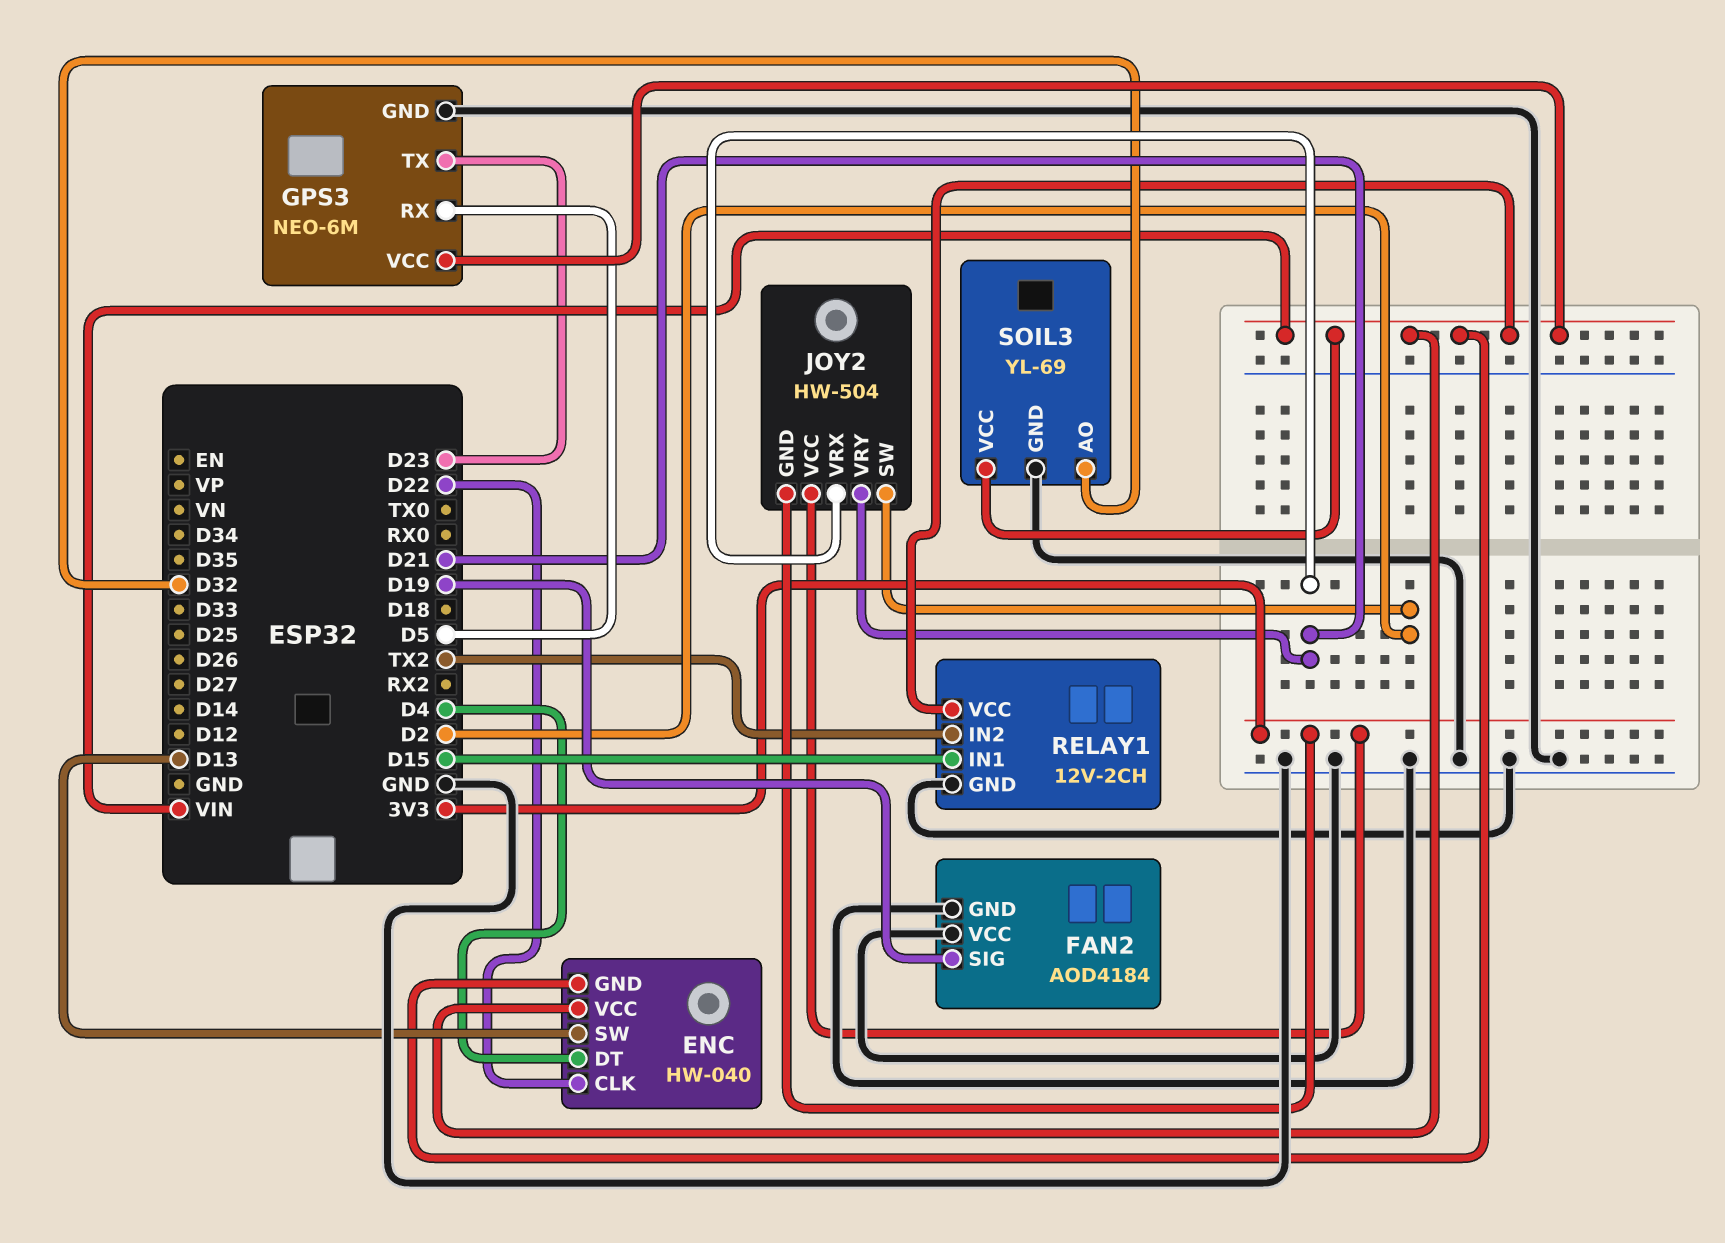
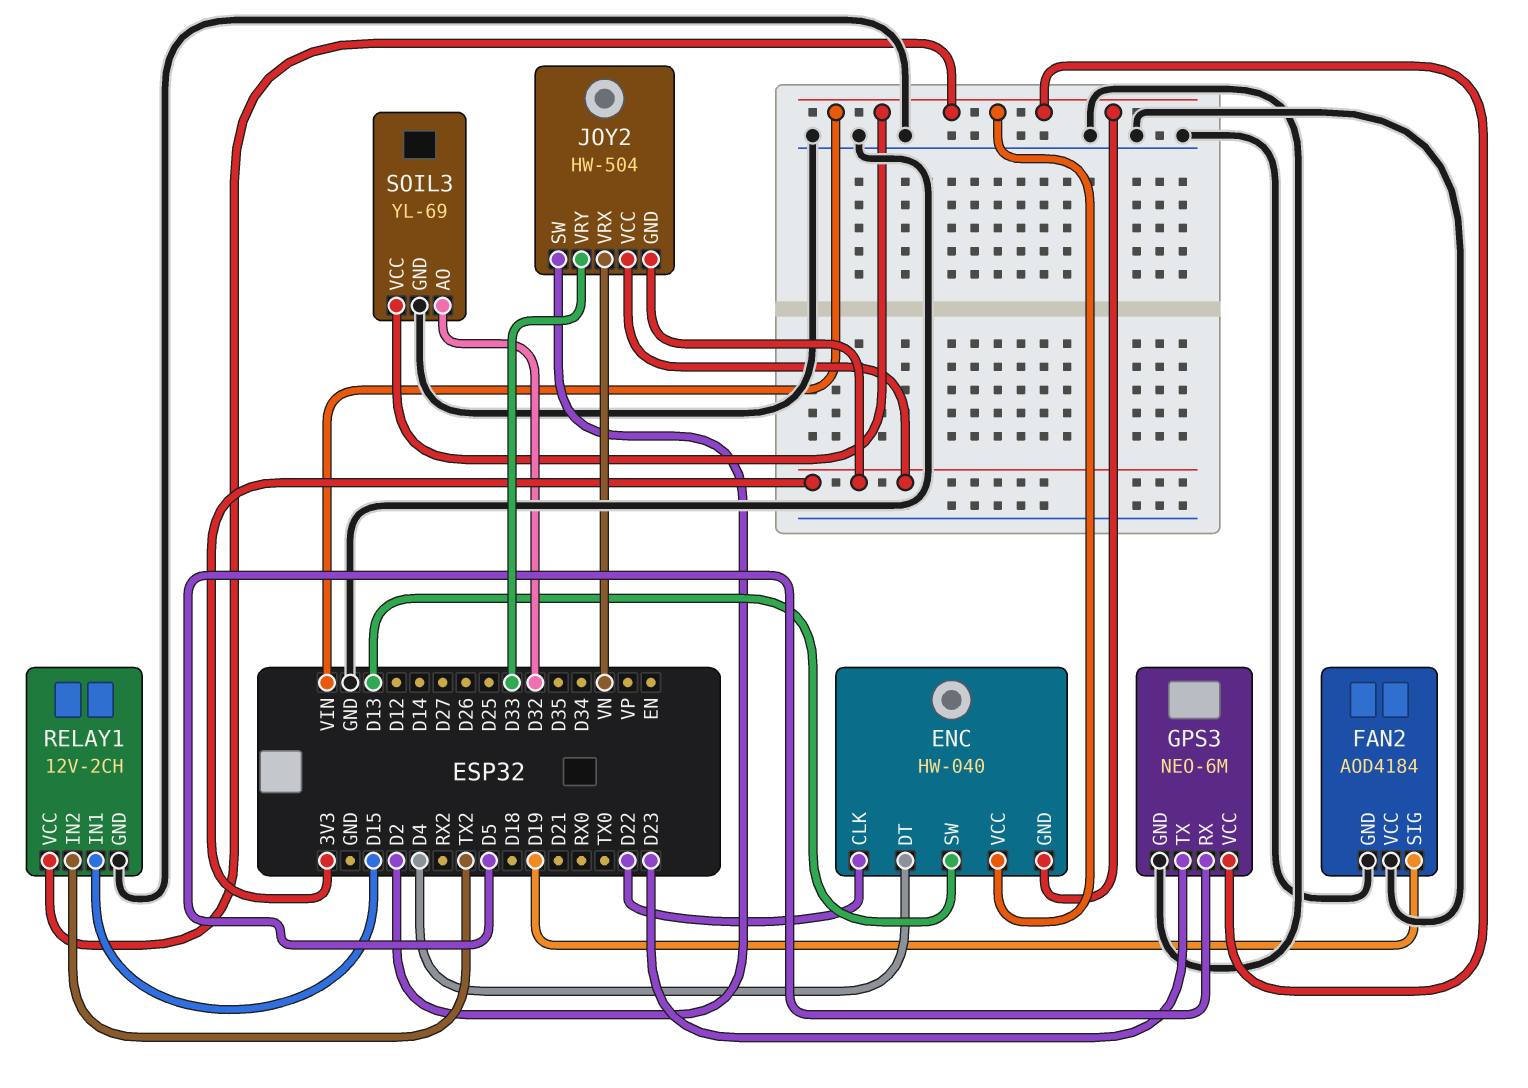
JOY2 pin VRX: D21 -> VN
JOY2 pin VRY: D21 -> D33

